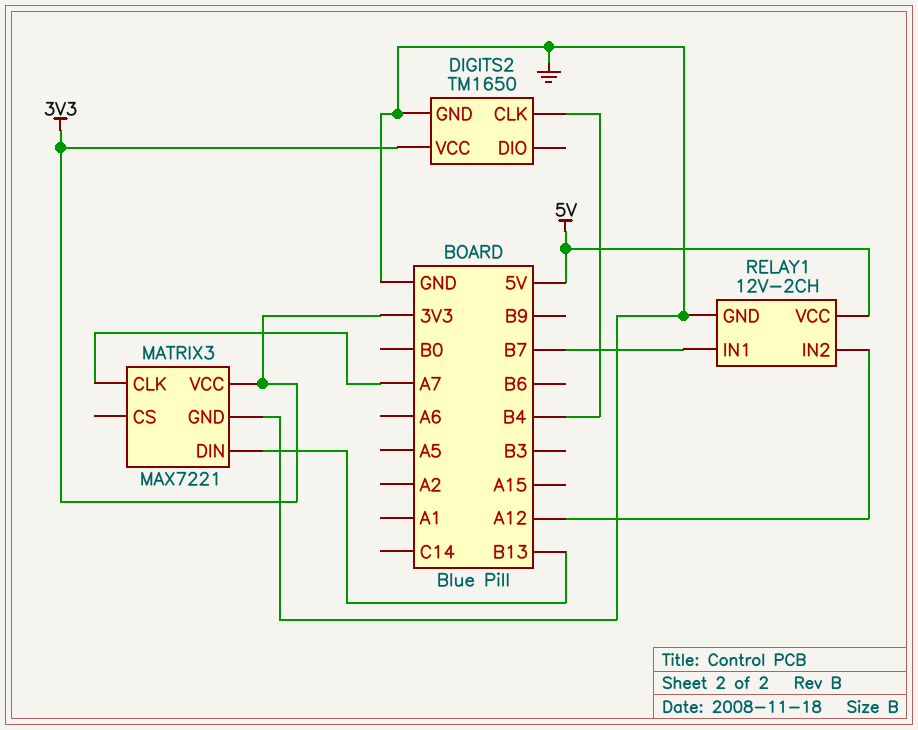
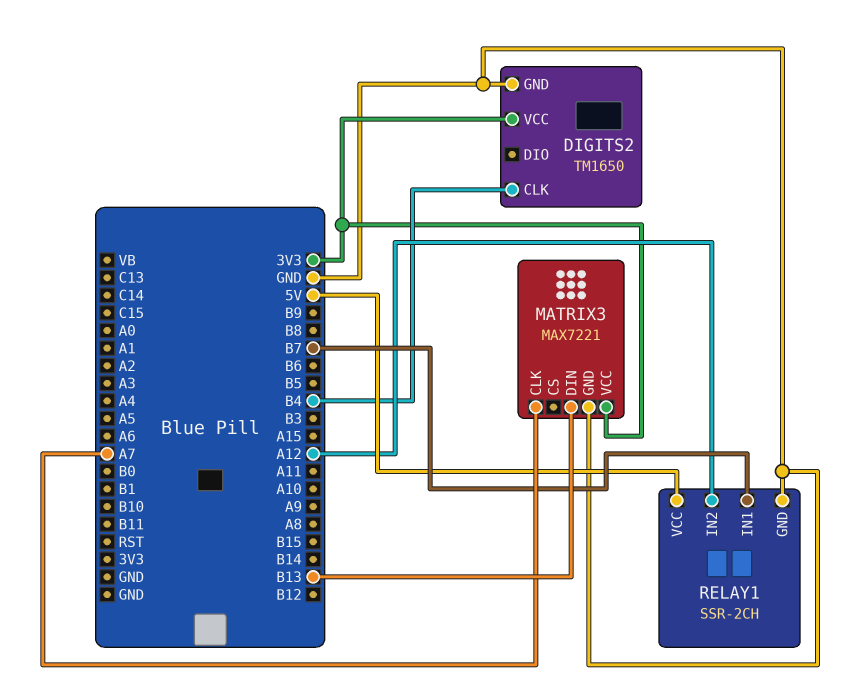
RELAY1: 12V-2CH -> SSR-2CH

